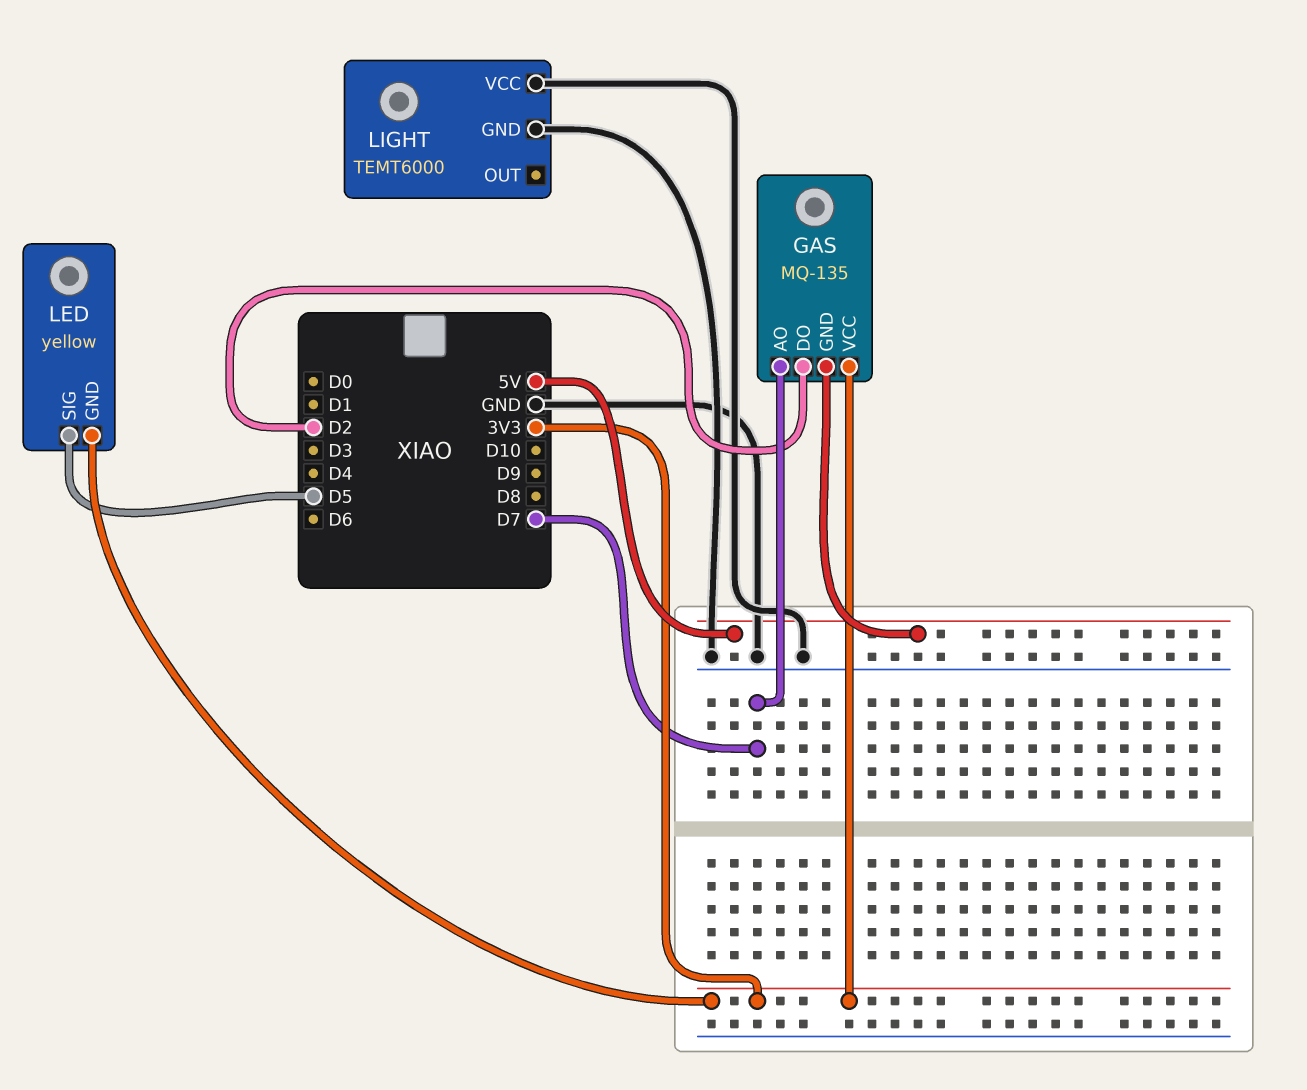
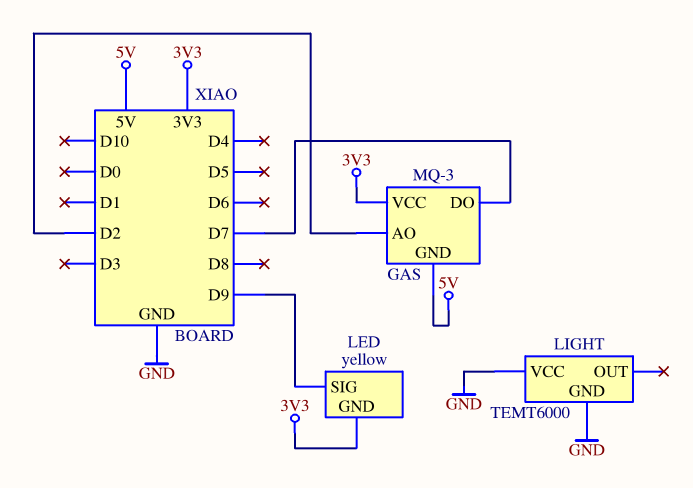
GAS: MQ-135 -> MQ-3
GAS pin AO: D7 -> D2
GAS pin DO: D2 -> D7
LED pin SIG: D5 -> D9

